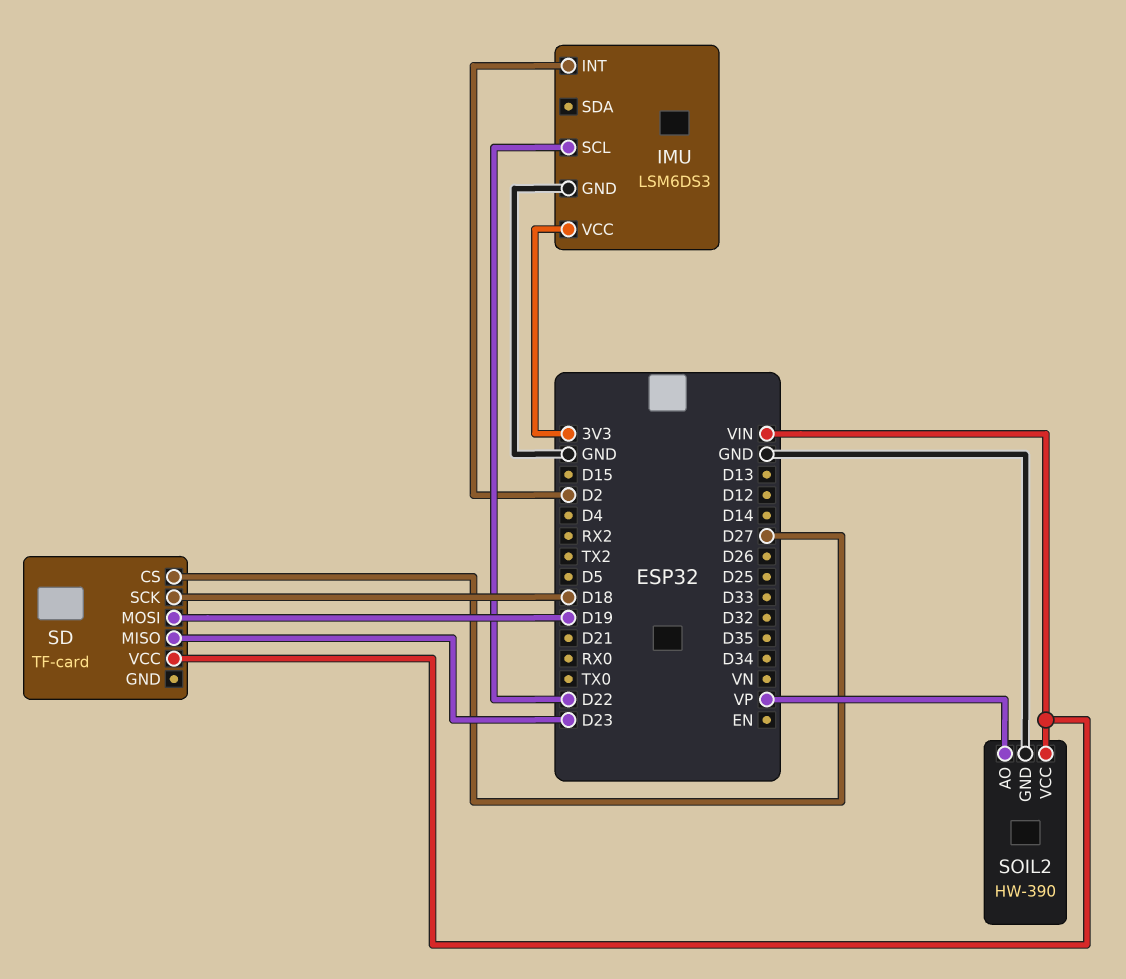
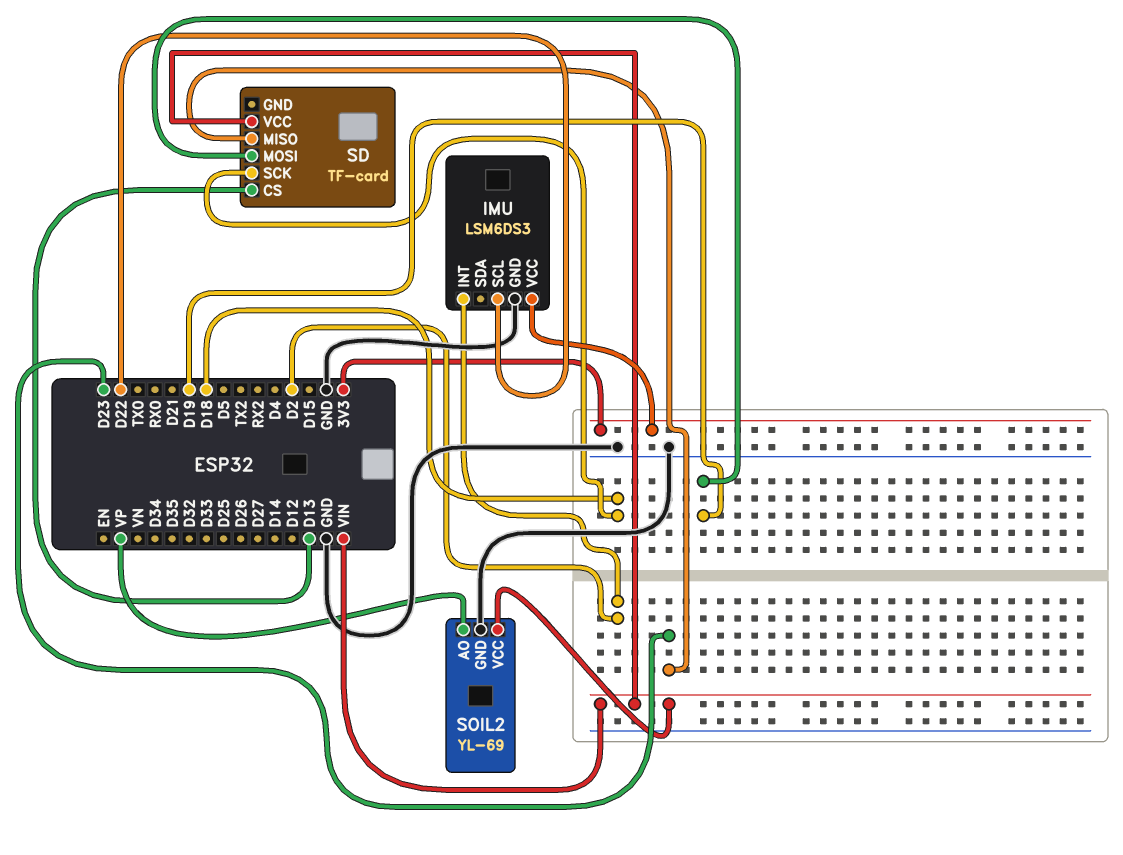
SD pin CS: D27 -> D13
SOIL2: HW-390 -> YL-69

